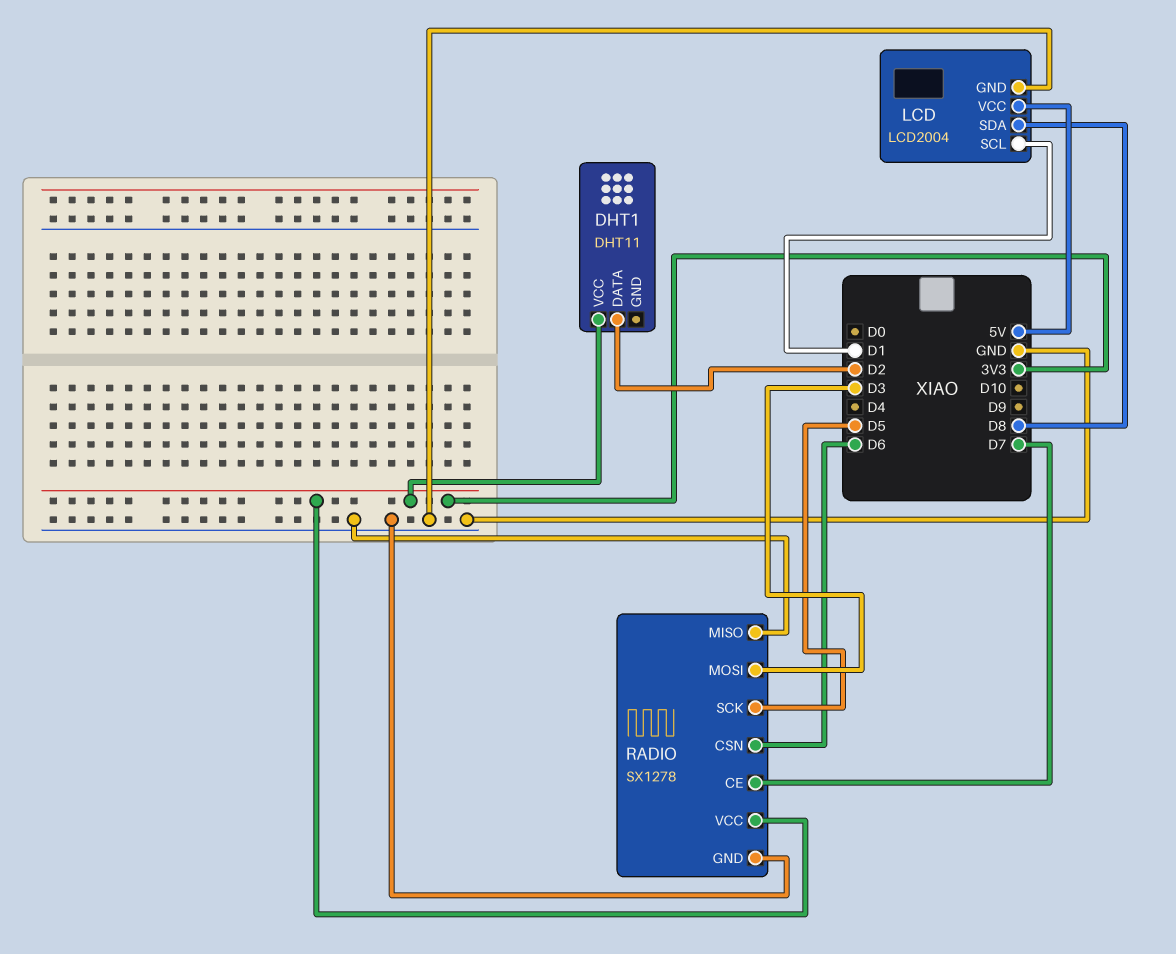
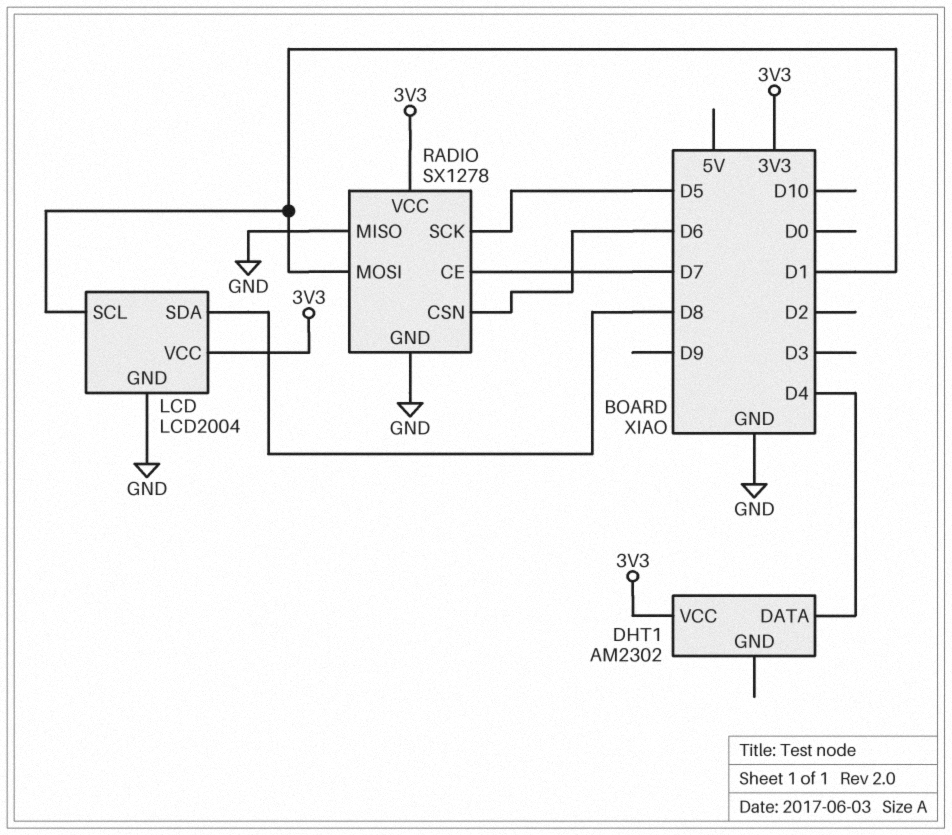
DHT1: DHT11 -> AM2302
DHT1 pin DATA: D2 -> D4
LCD pin VCC: 5V -> 3V3
RADIO pin MOSI: D3 -> D1

